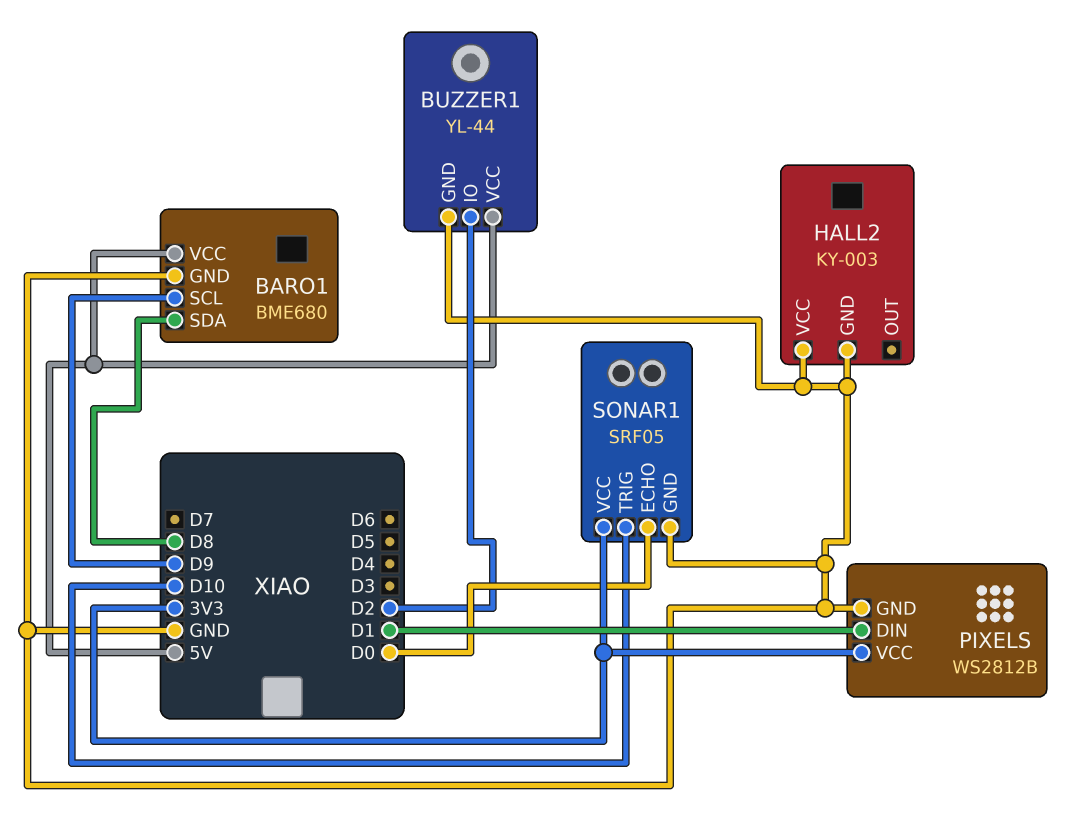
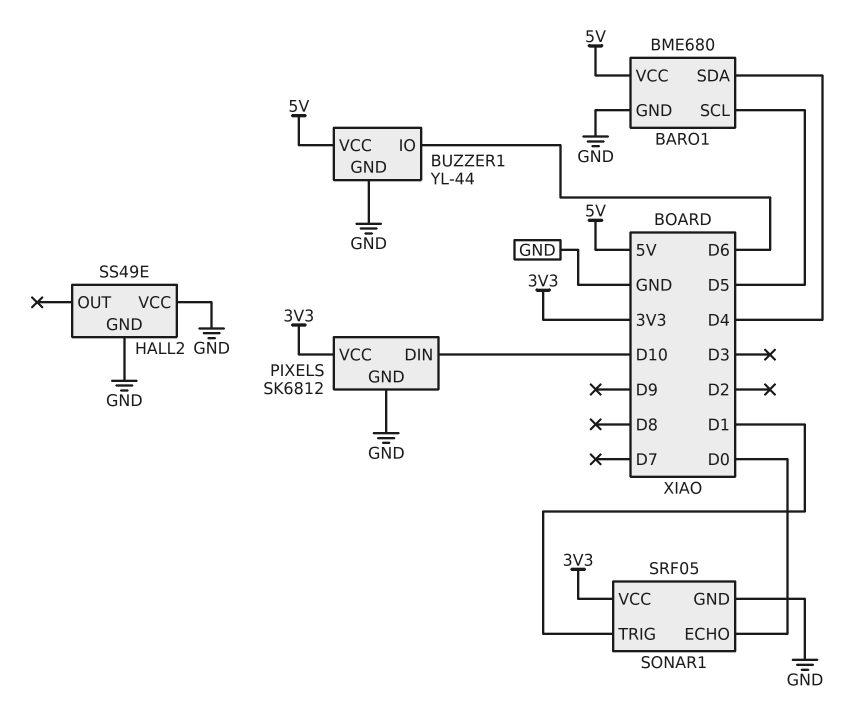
BARO1 pin SCL: D9 -> D5
BARO1 pin SDA: D8 -> D4
BUZZER1 pin IO: D2 -> D6
HALL2: KY-003 -> SS49E
PIXELS: WS2812B -> SK6812
PIXELS pin DIN: D1 -> D10
SONAR1 pin TRIG: D10 -> D1

